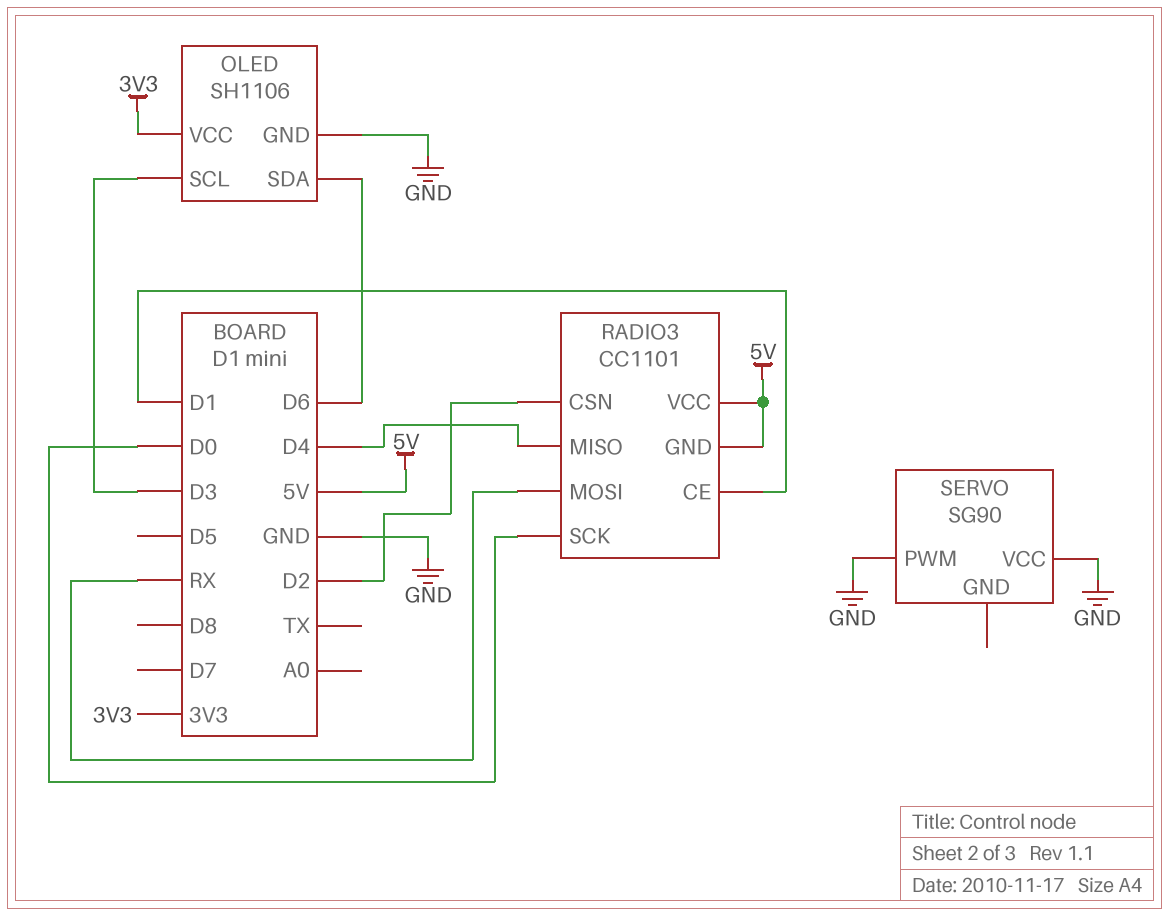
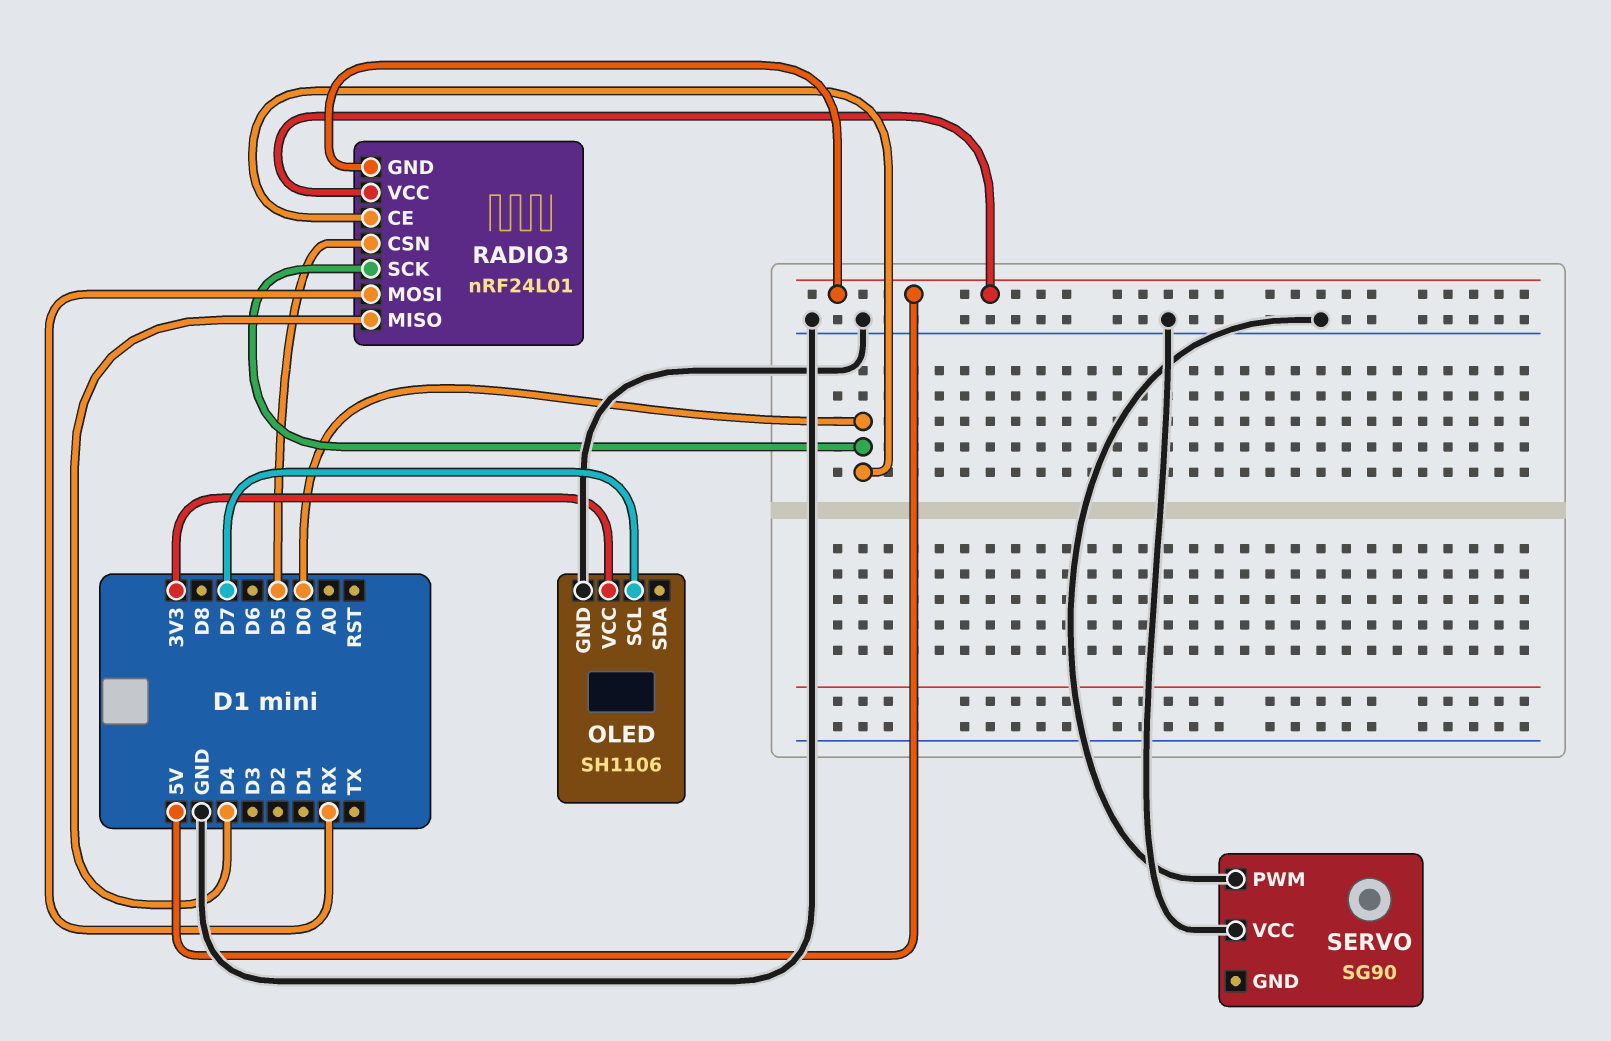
OLED pin SCL: D3 -> D7
OLED pin SDA: D6 -> none
RADIO3: CC1101 -> nRF24L01
RADIO3 pin CE: D1 -> D0
RADIO3 pin CSN: D2 -> D5

